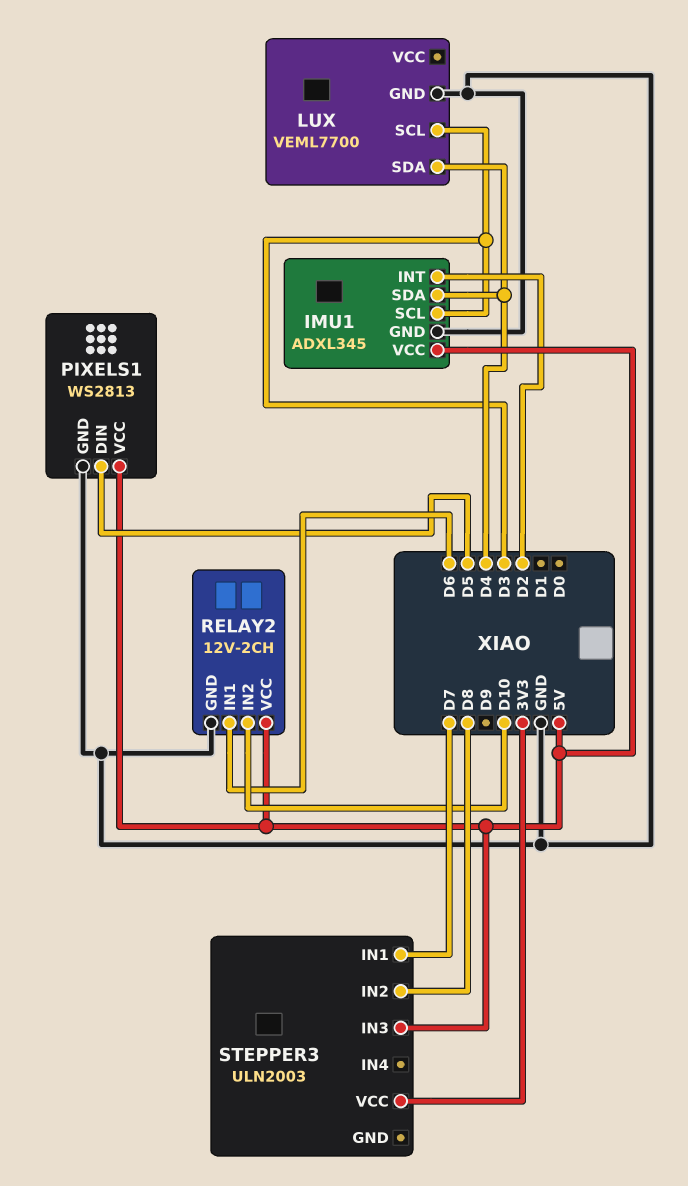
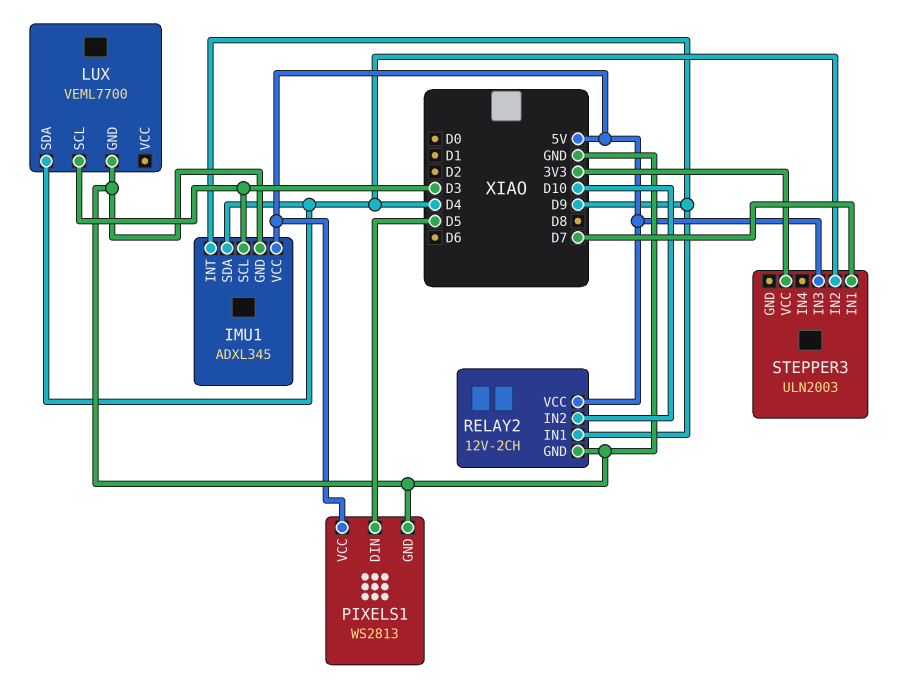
IMU1 pin INT: D2 -> D9
RELAY2 pin IN1: D6 -> D9
STEPPER3 pin IN2: D8 -> D4

